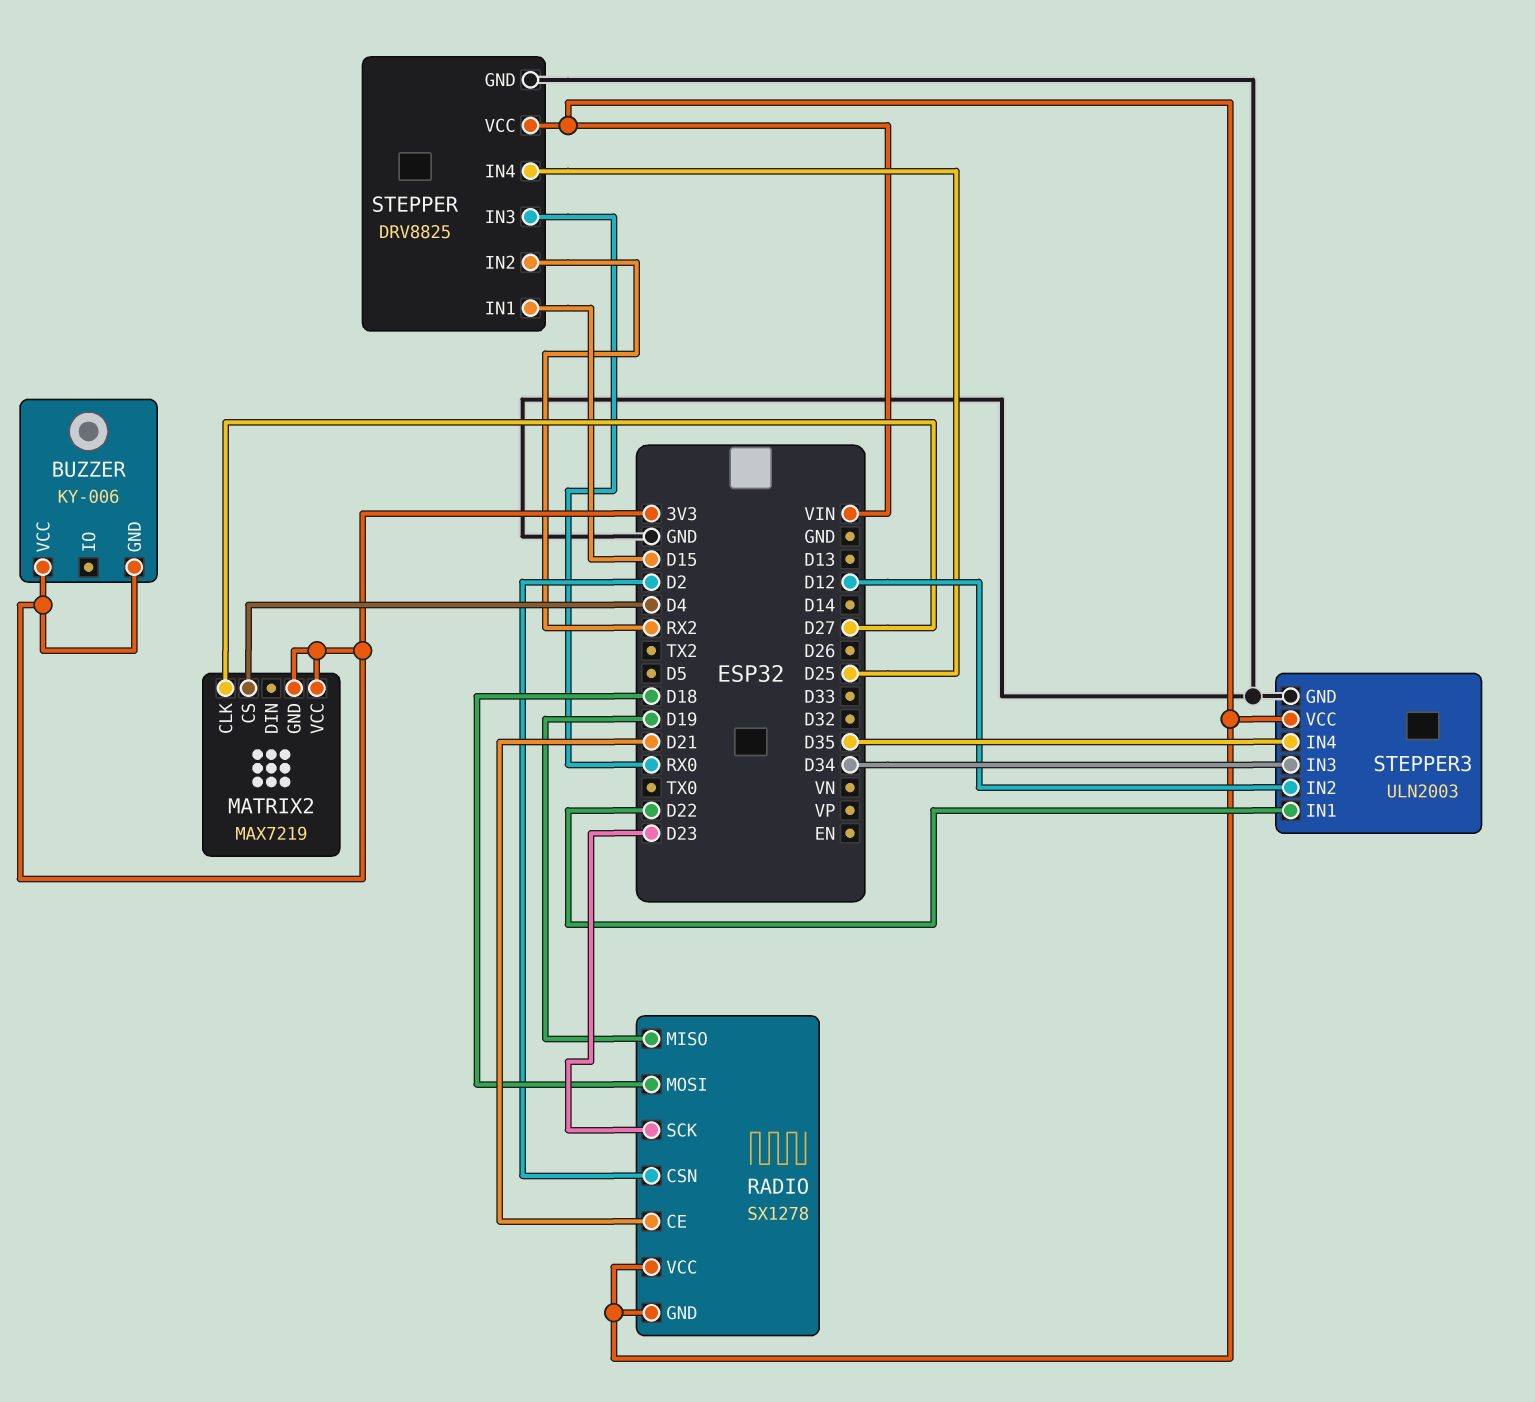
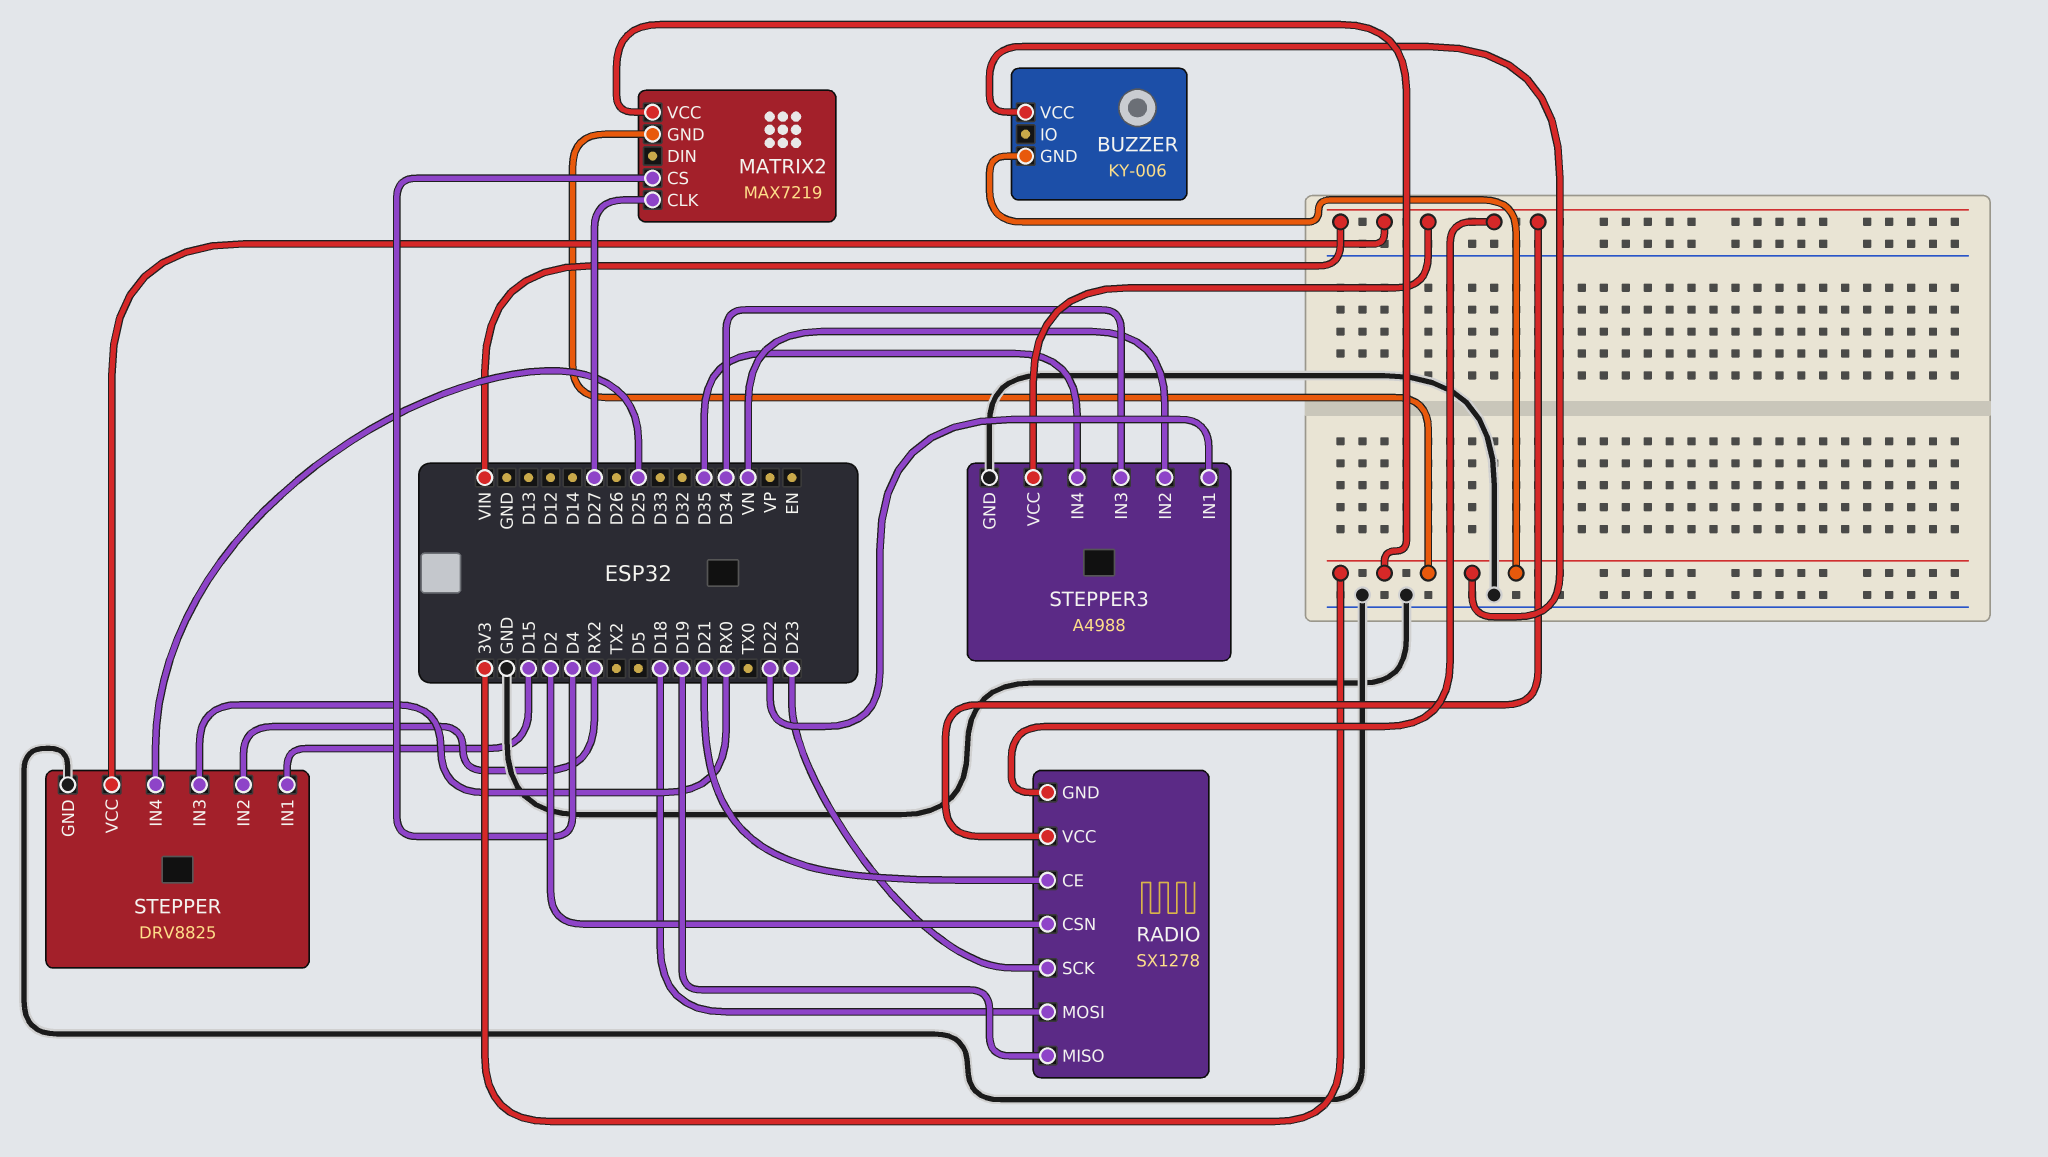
STEPPER3: ULN2003 -> A4988
STEPPER3 pin IN2: D12 -> VN

